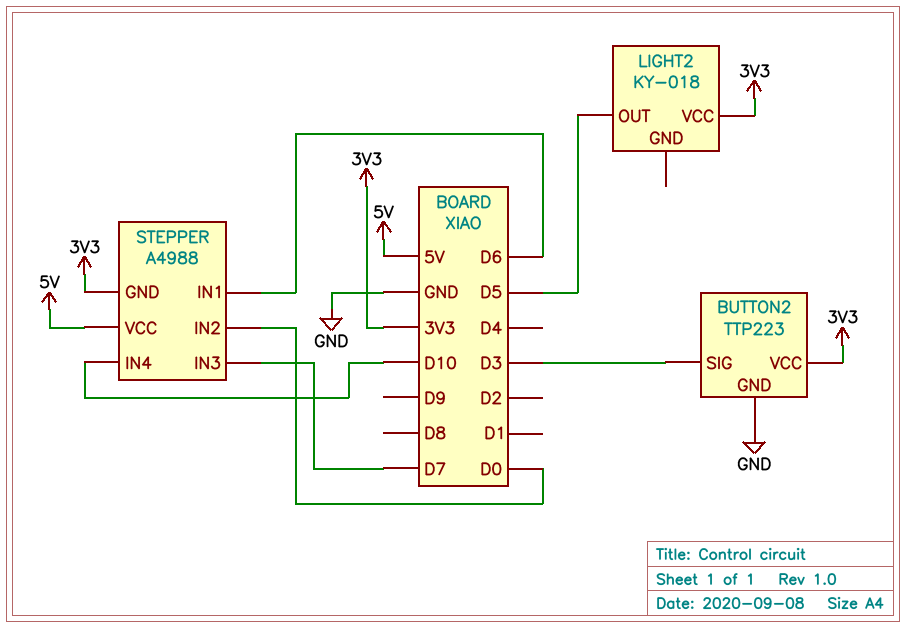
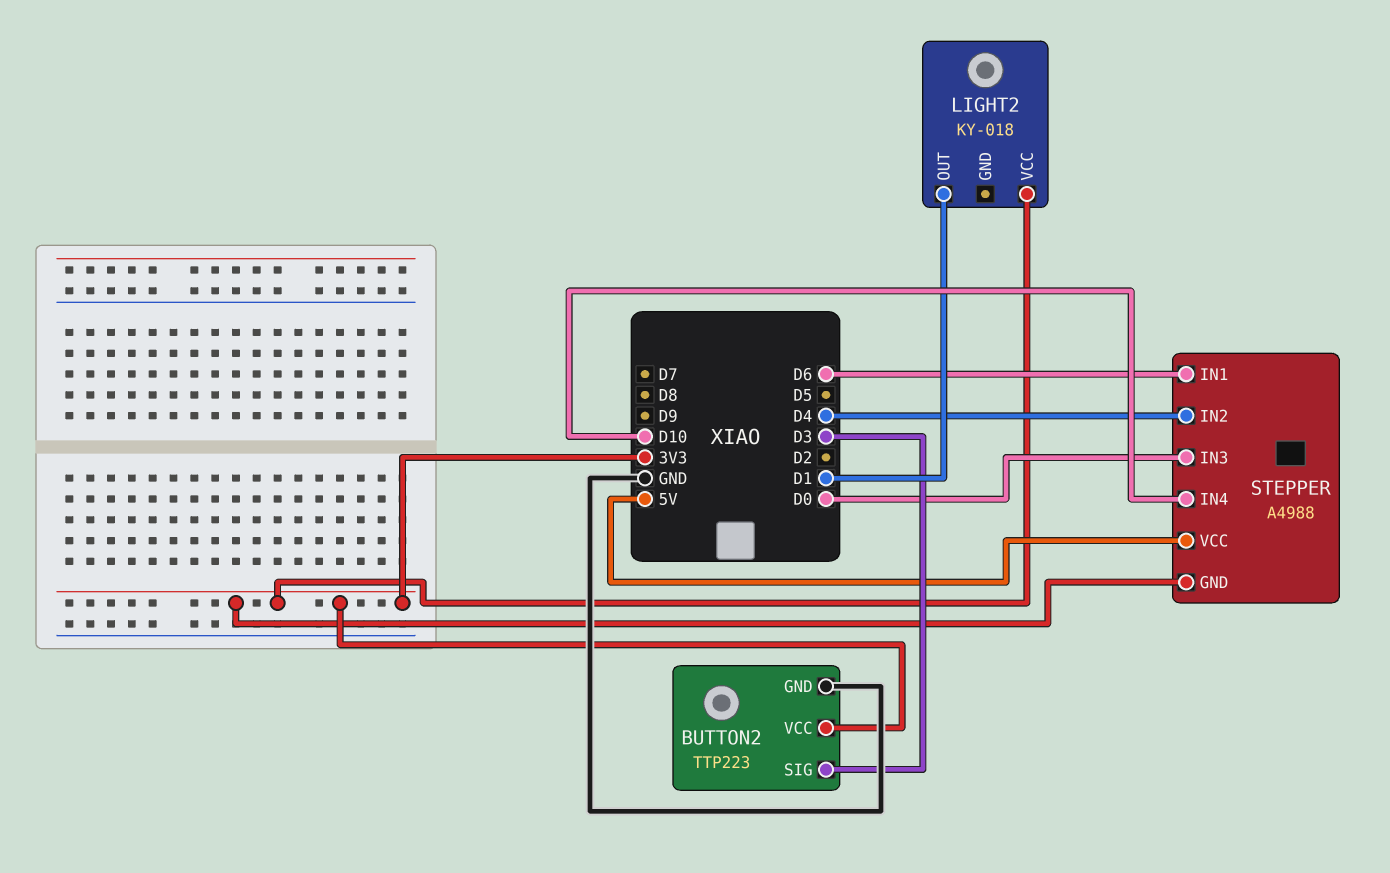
LIGHT2 pin OUT: D5 -> D1
STEPPER pin IN2: D0 -> D4
STEPPER pin IN3: D7 -> D0

